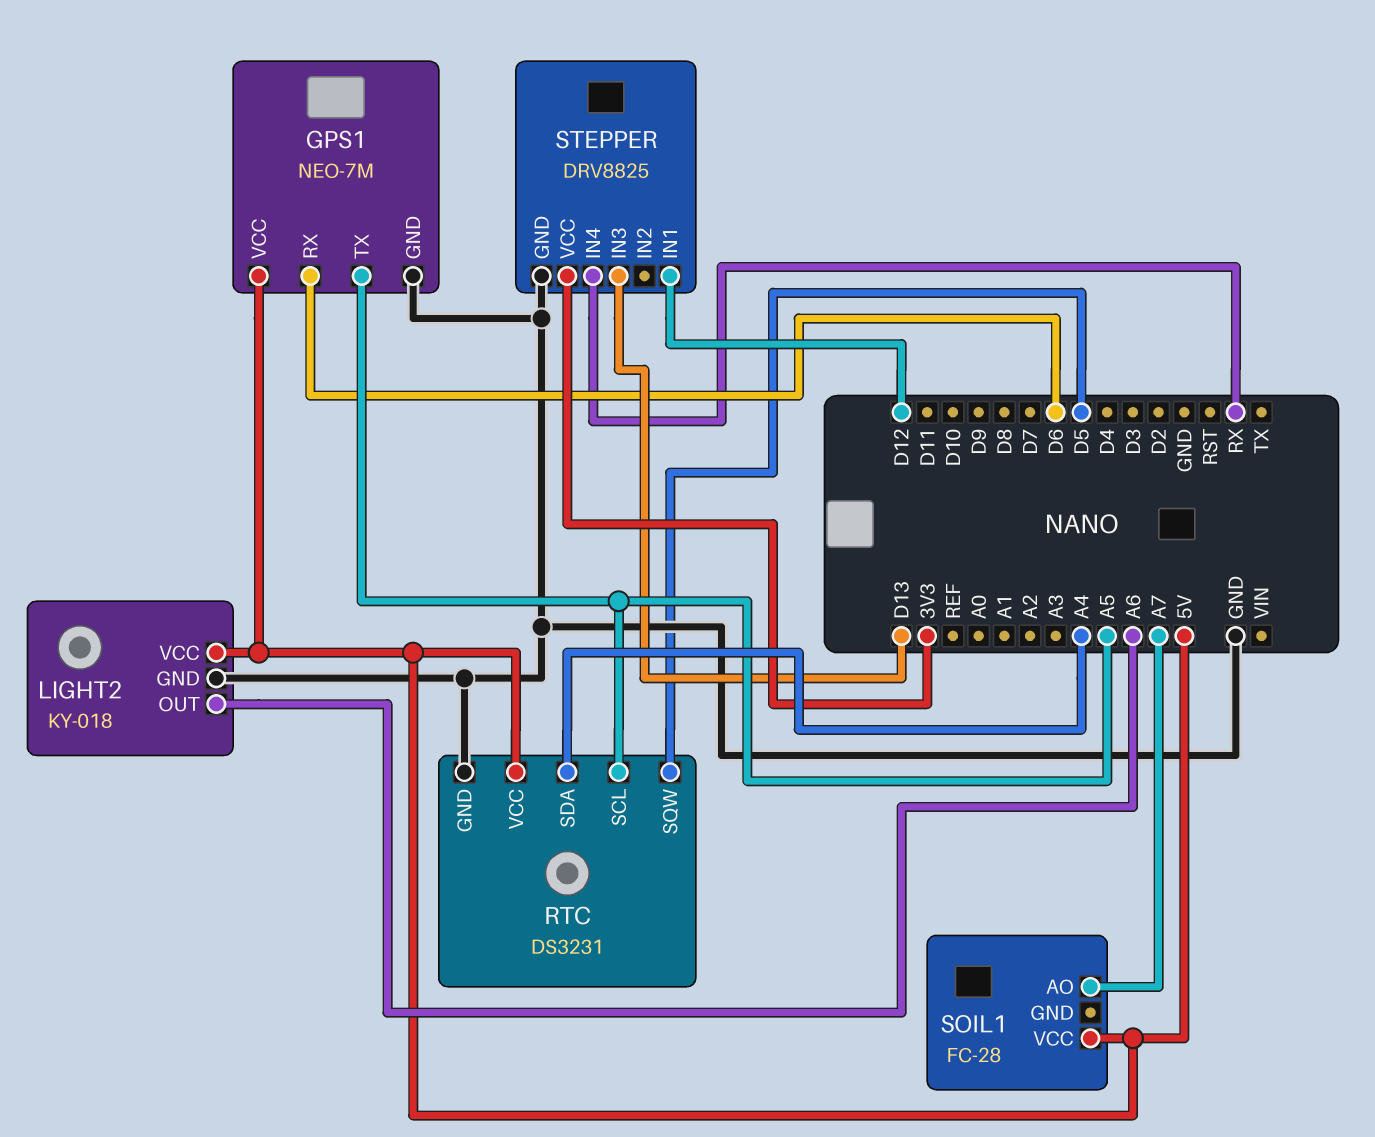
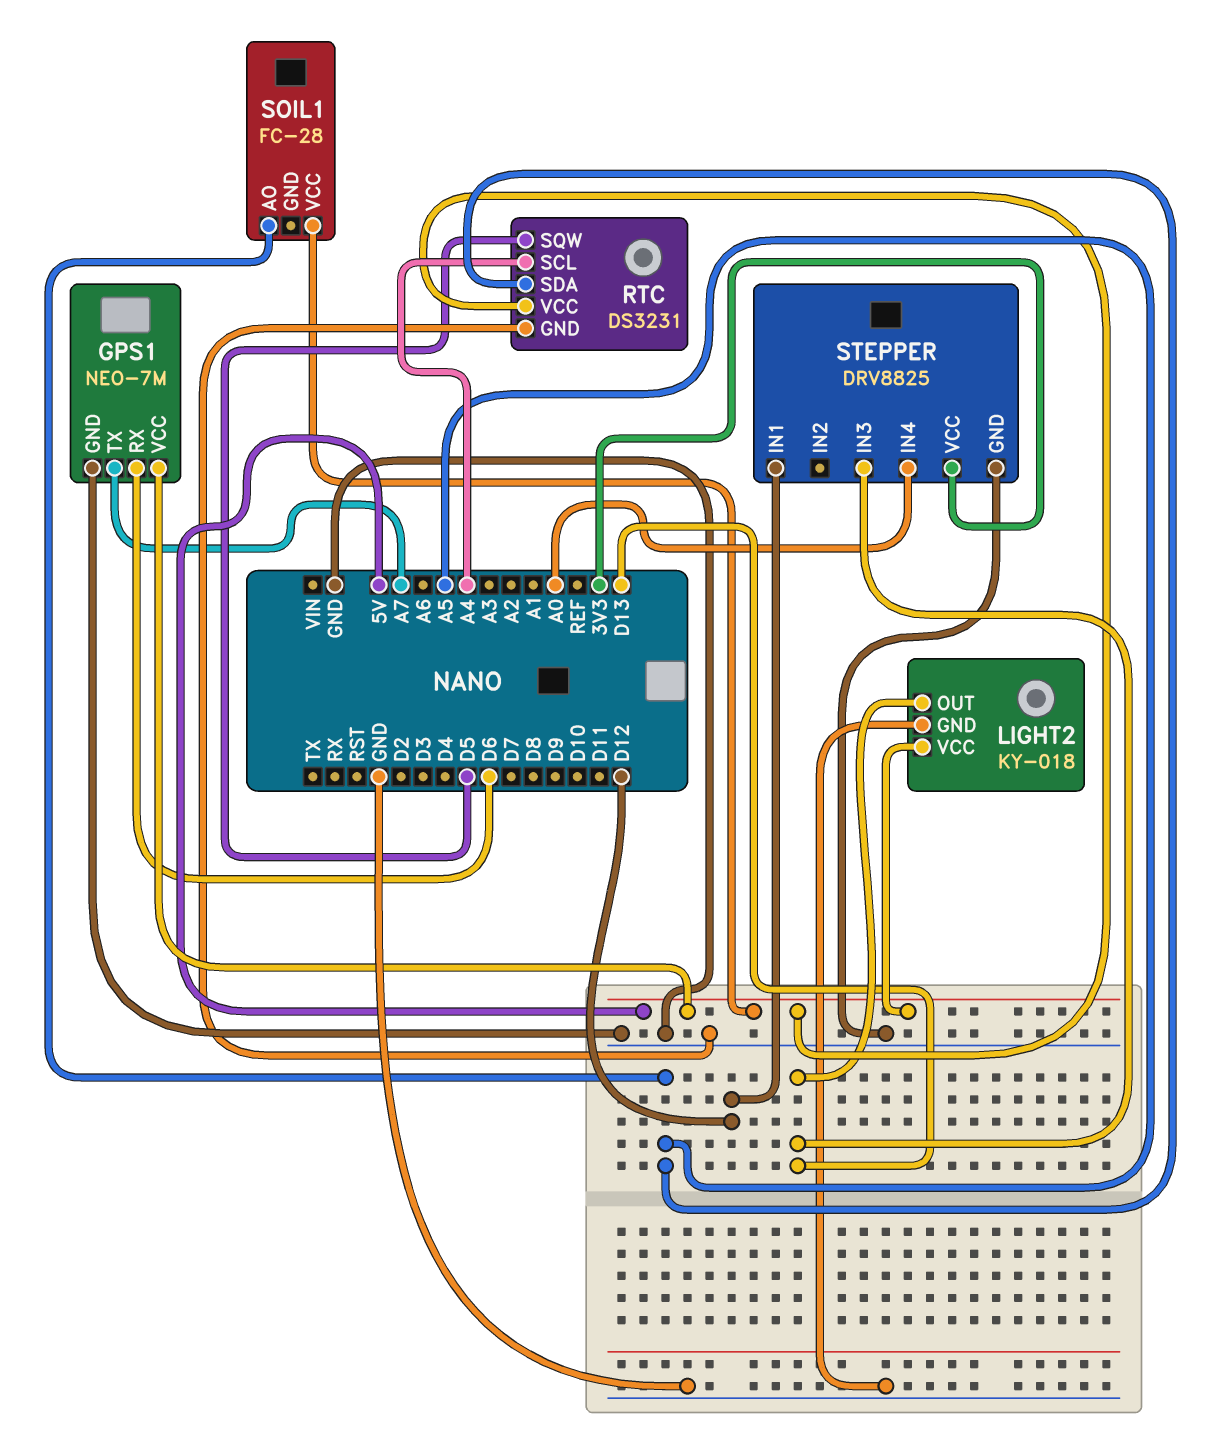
GPS1 pin TX: A5 -> A7
LIGHT2 pin OUT: A6 -> D13
RTC pin SCL: A5 -> A4
RTC pin SDA: A4 -> A5
SOIL1 pin AO: A7 -> A5
STEPPER pin IN4: RX -> A0

